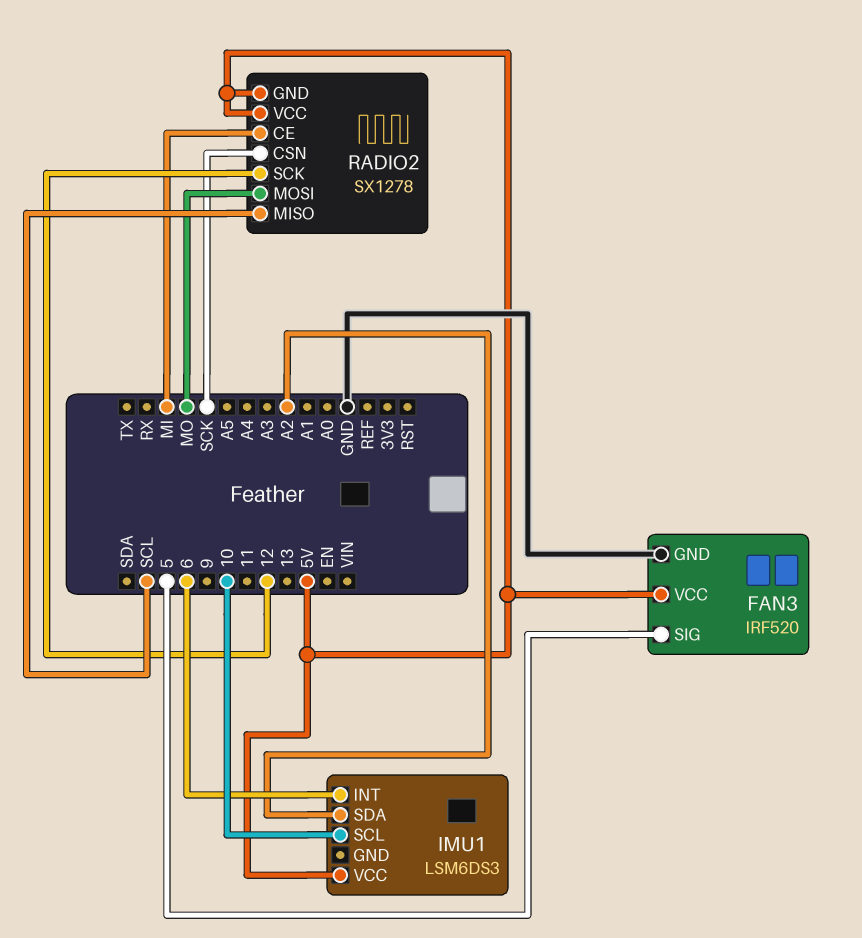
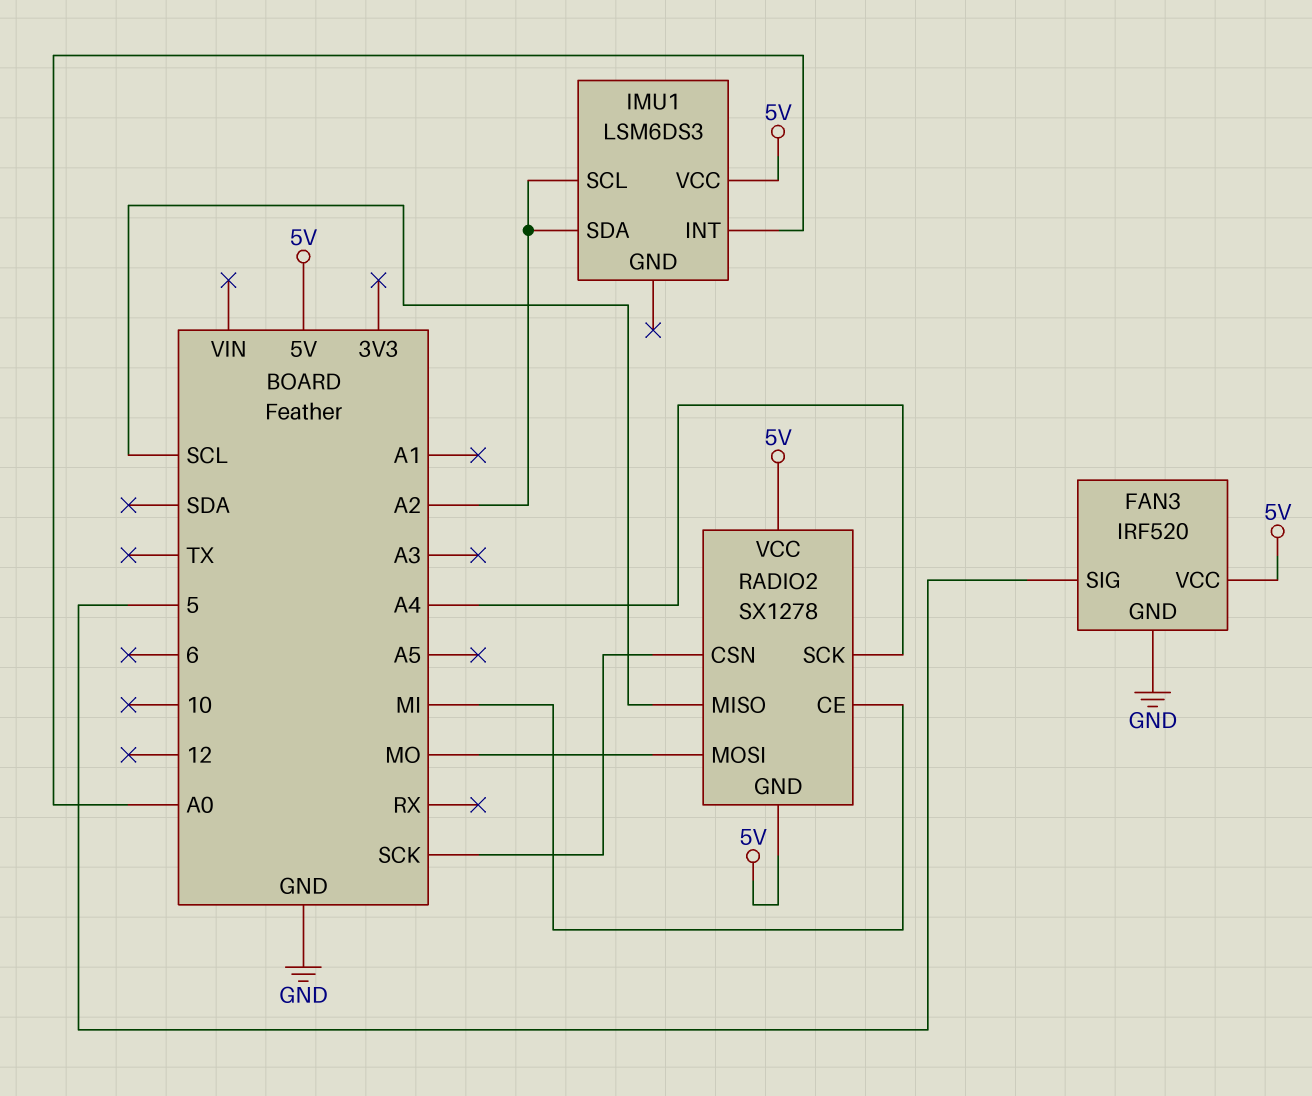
IMU1 pin INT: 6 -> A0
IMU1 pin SCL: 10 -> A2
RADIO2 pin SCK: 12 -> A4

